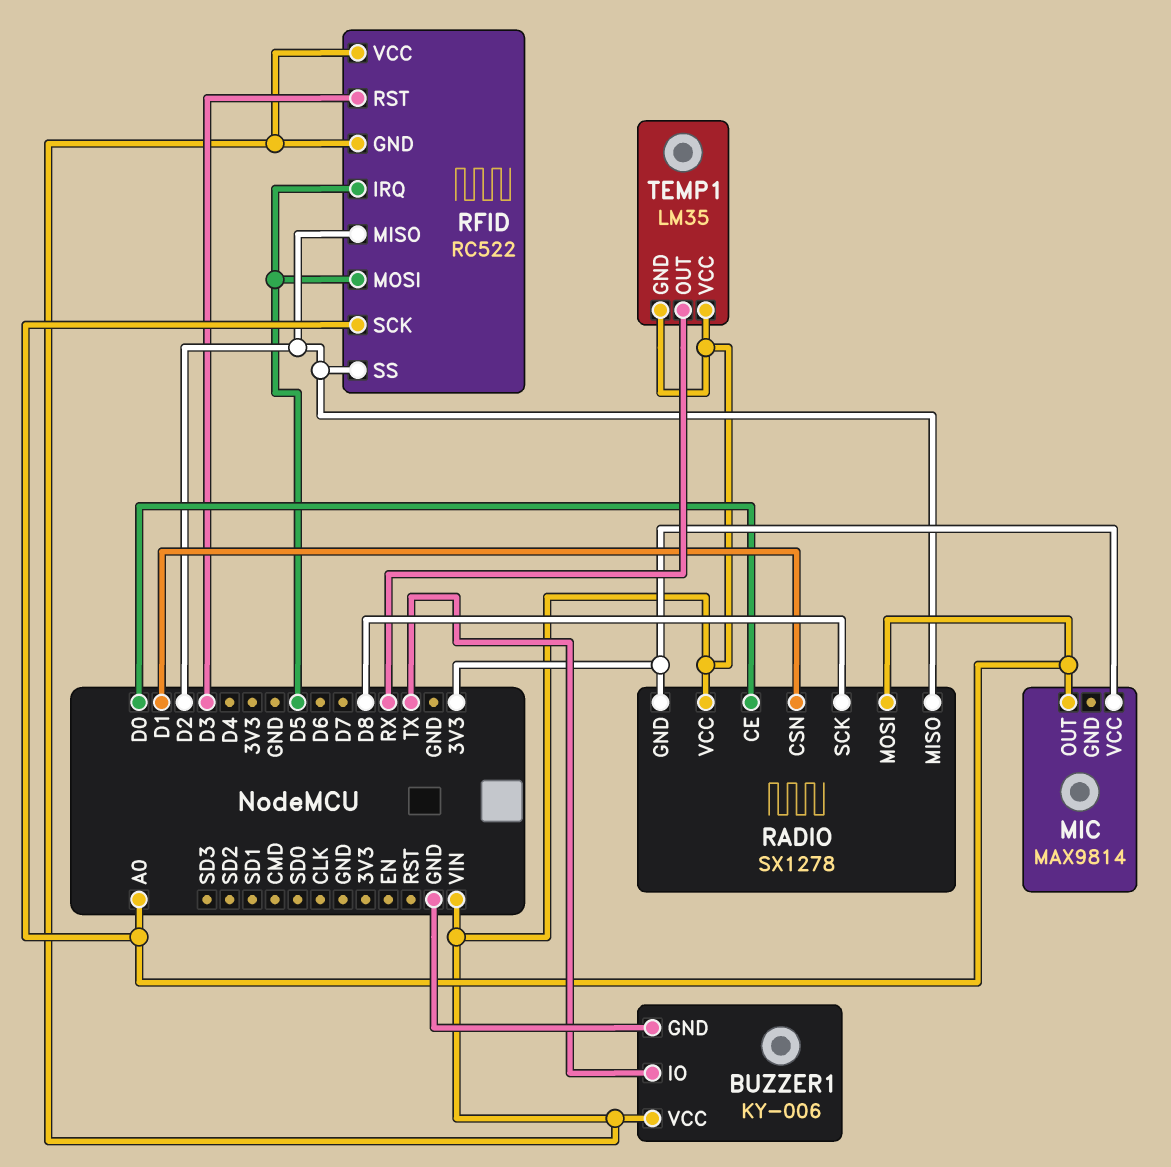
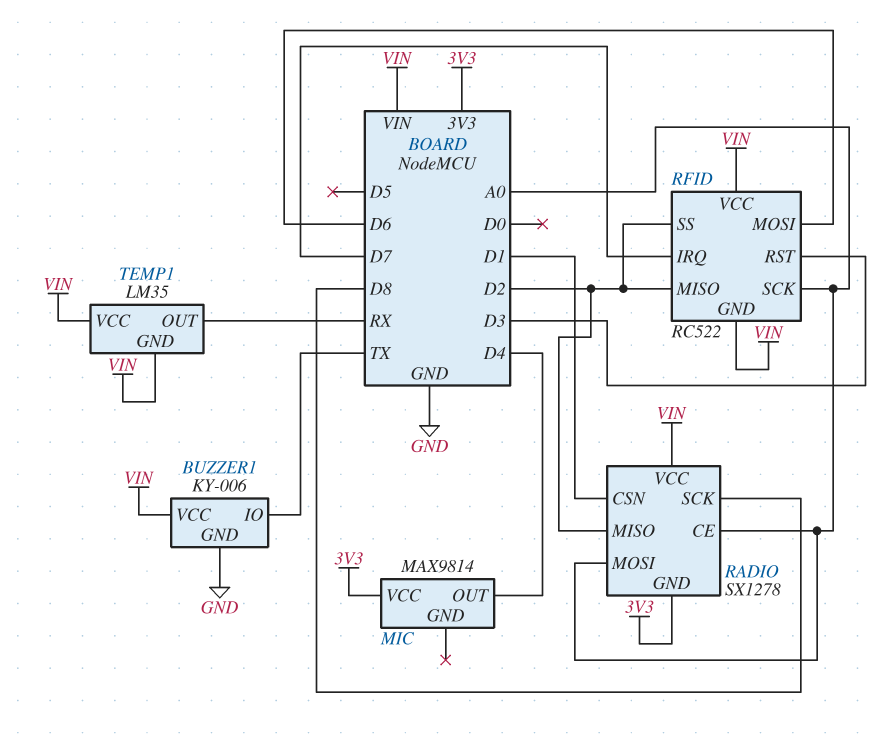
MIC pin OUT: A0 -> D4
RADIO pin CE: D0 -> A0
RFID pin IRQ: D5 -> D7
RFID pin MOSI: D5 -> D6

